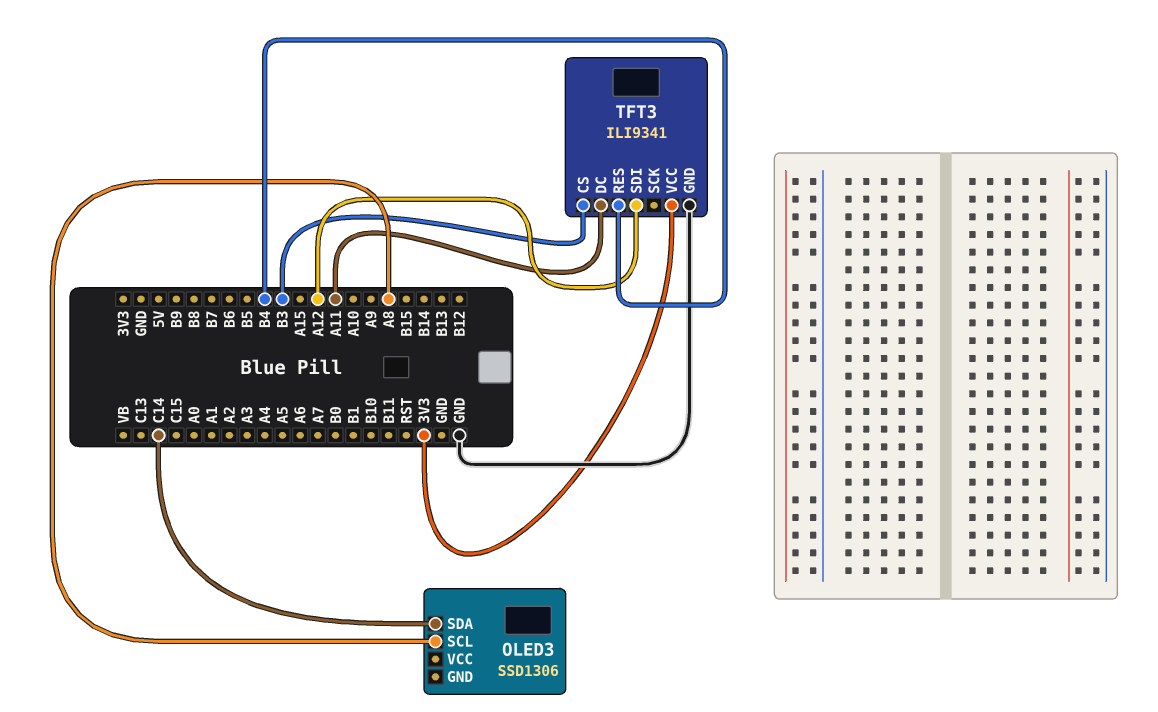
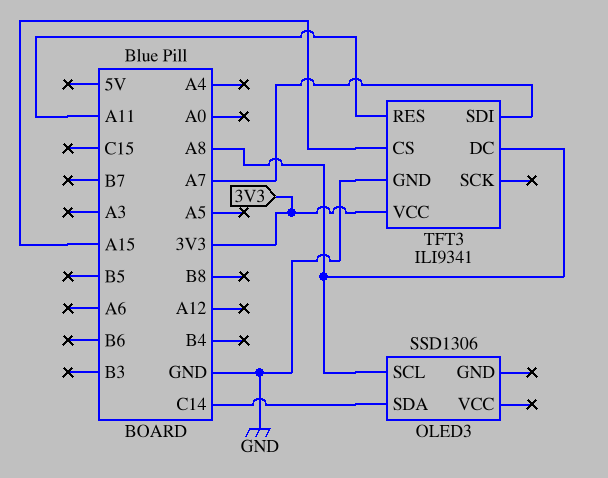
TFT3 pin CS: B3 -> A15
TFT3 pin DC: A11 -> A8
TFT3 pin RES: B4 -> A11
TFT3 pin SDI: A12 -> A7

